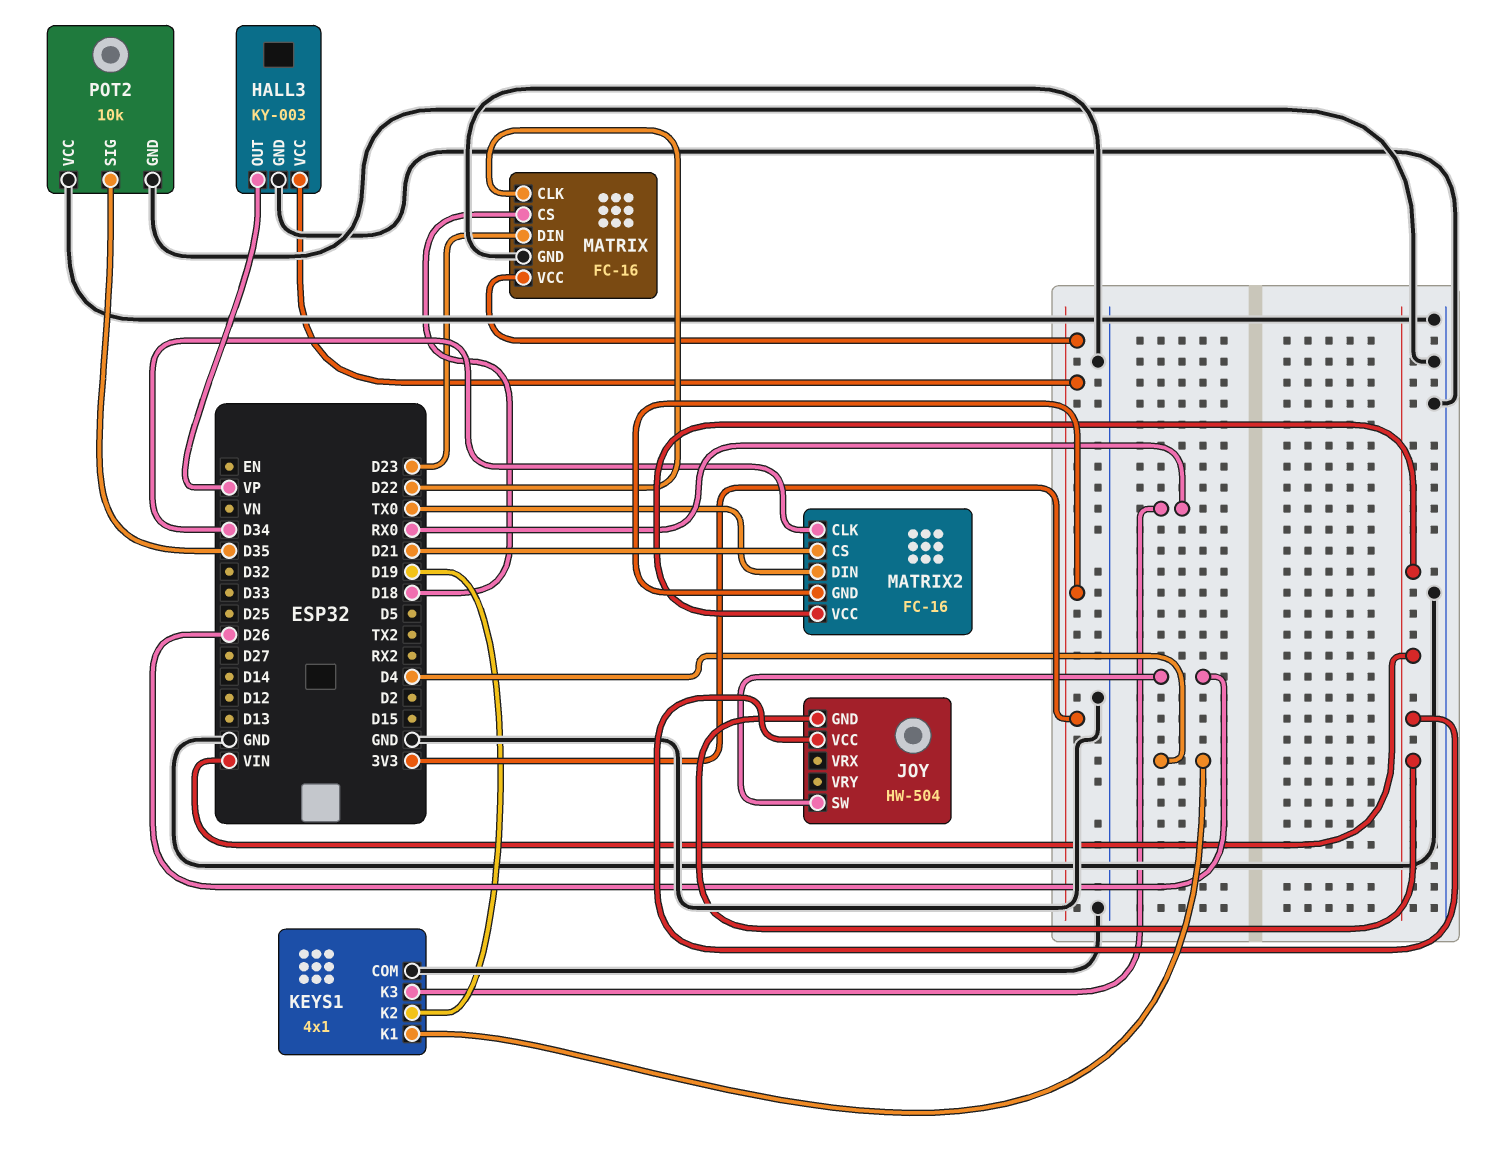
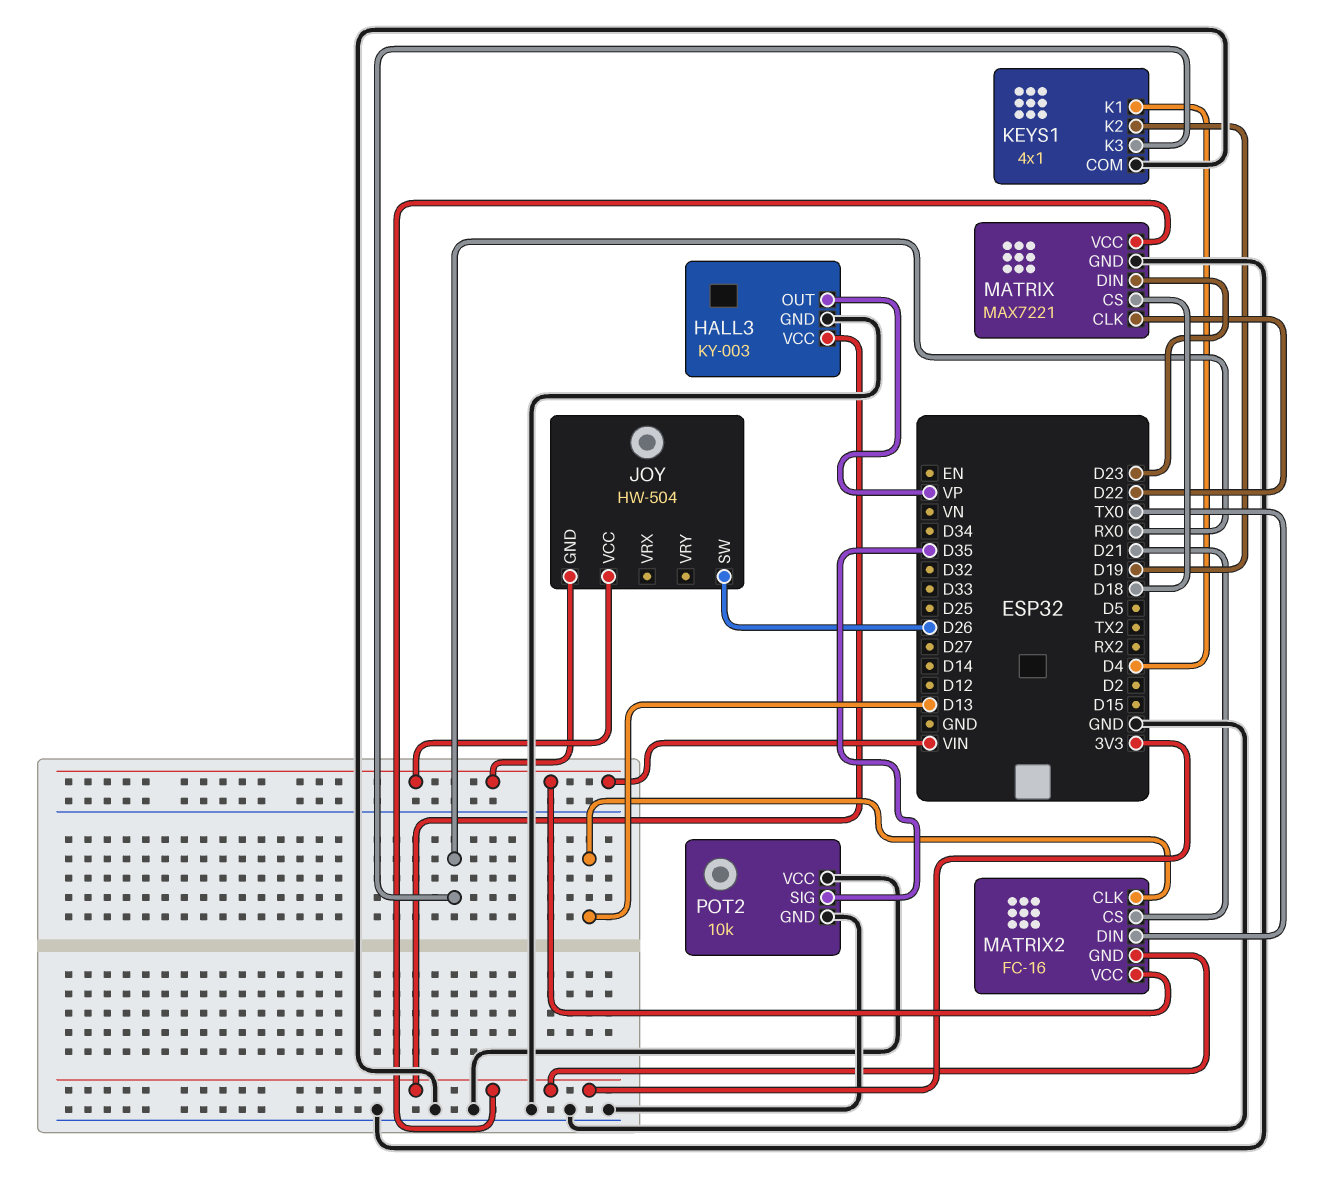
MATRIX: FC-16 -> MAX7221
MATRIX2 pin CLK: D34 -> D13

